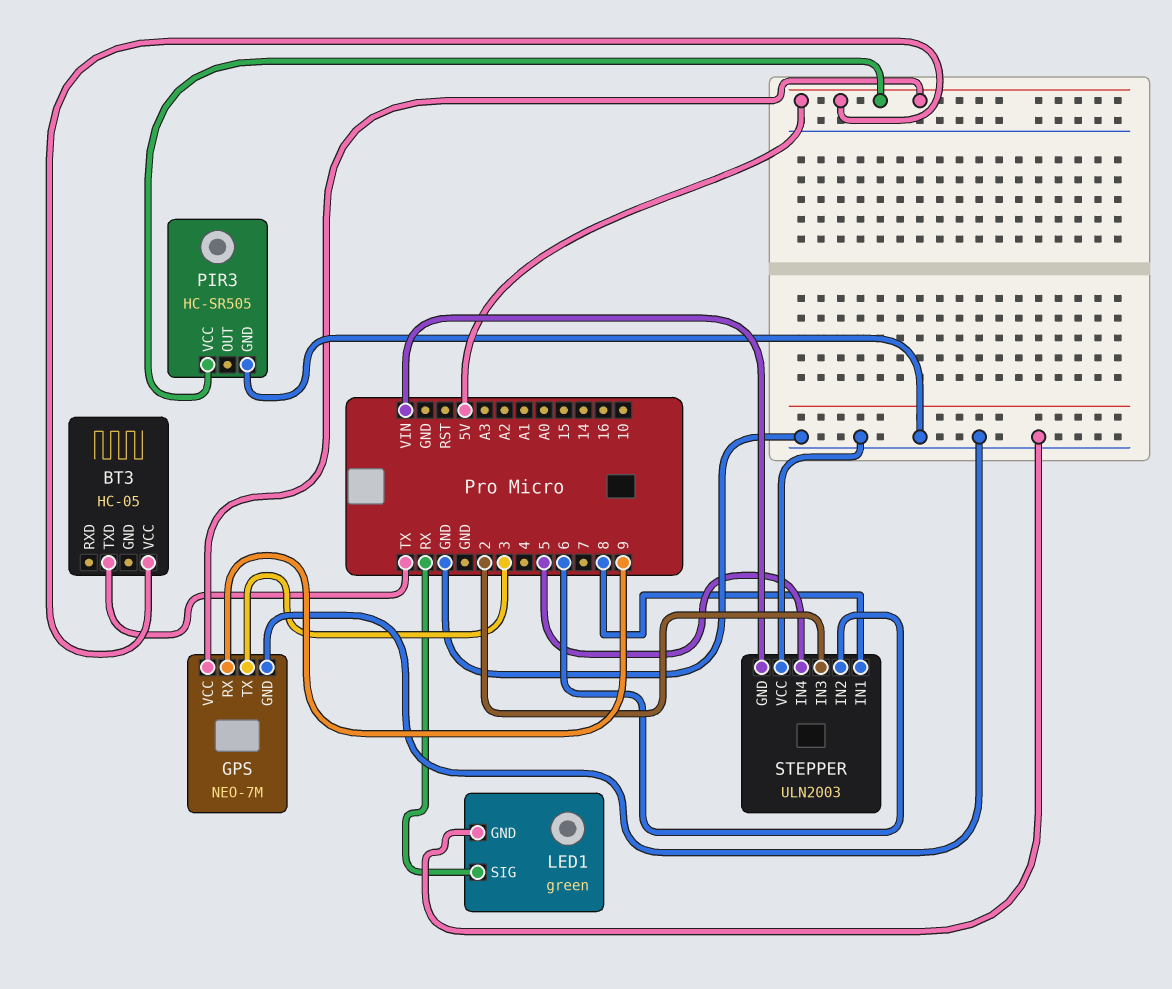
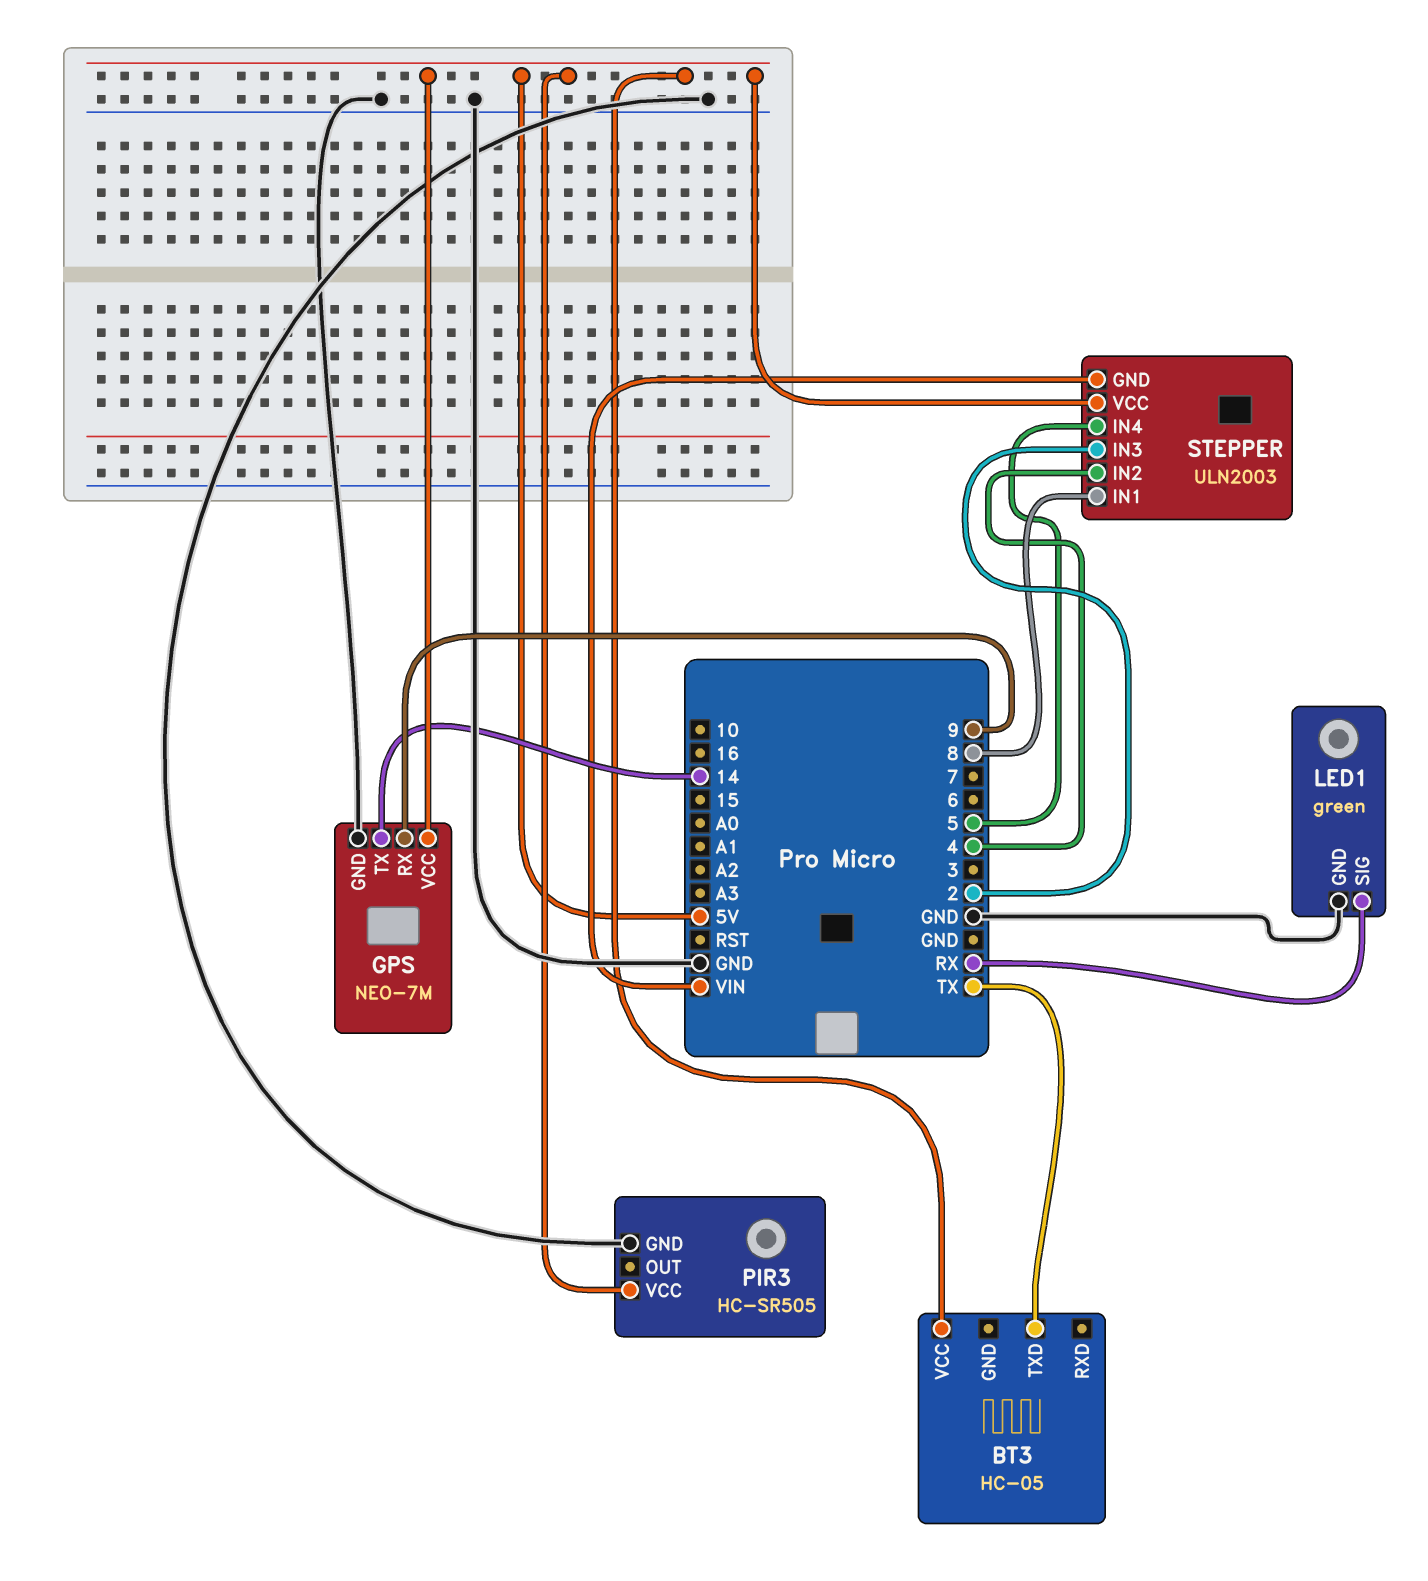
GPS pin TX: 3 -> 14
STEPPER pin IN2: 6 -> 4
STEPPER pin VCC: GND -> 5V

